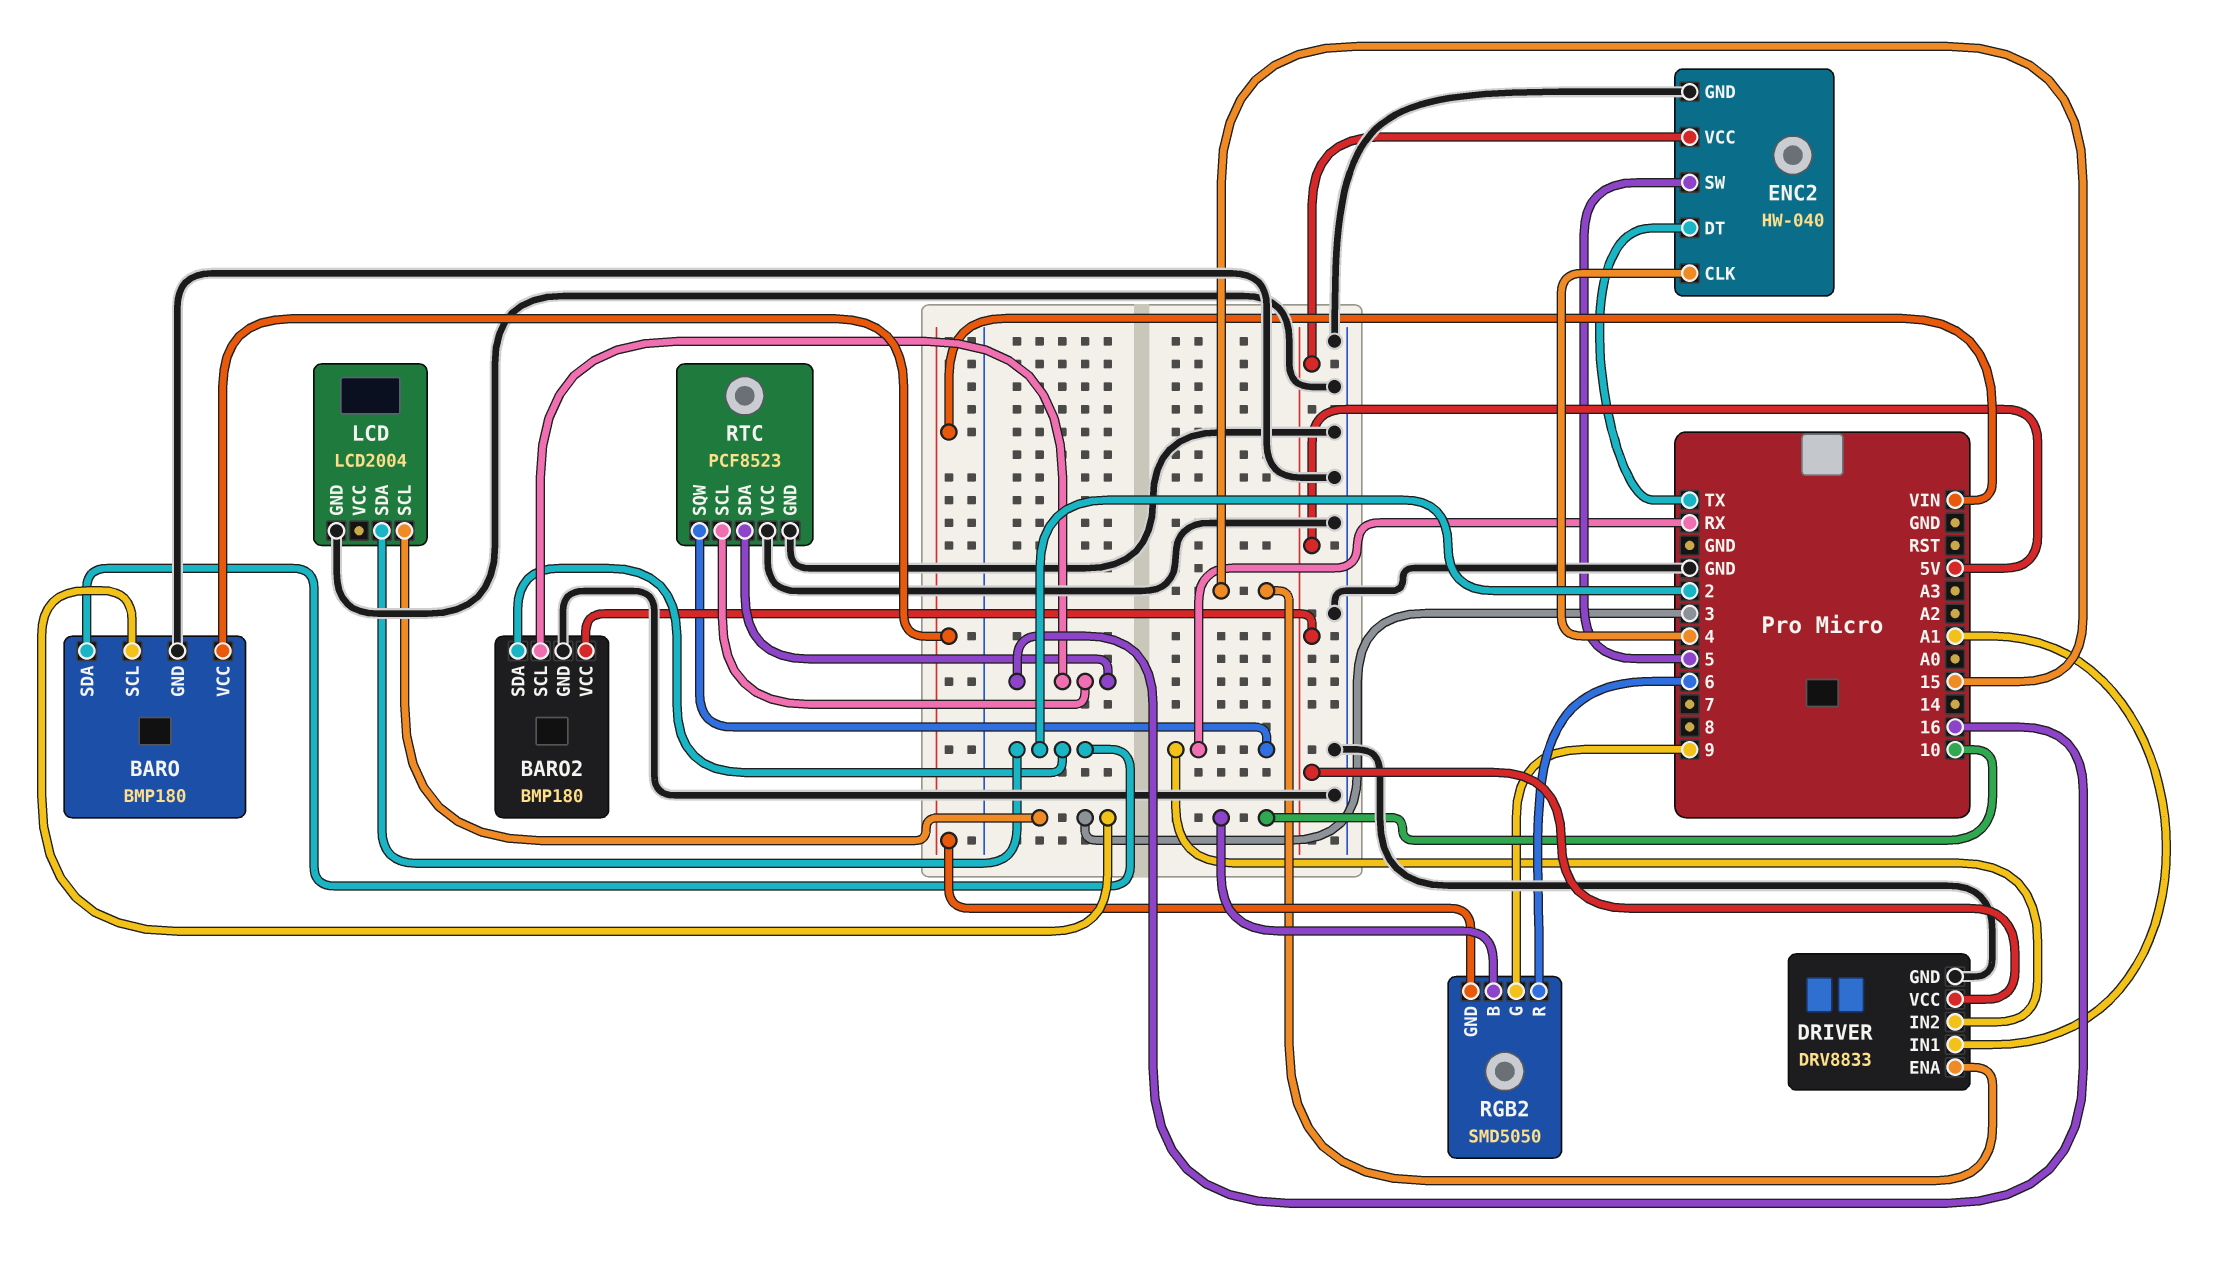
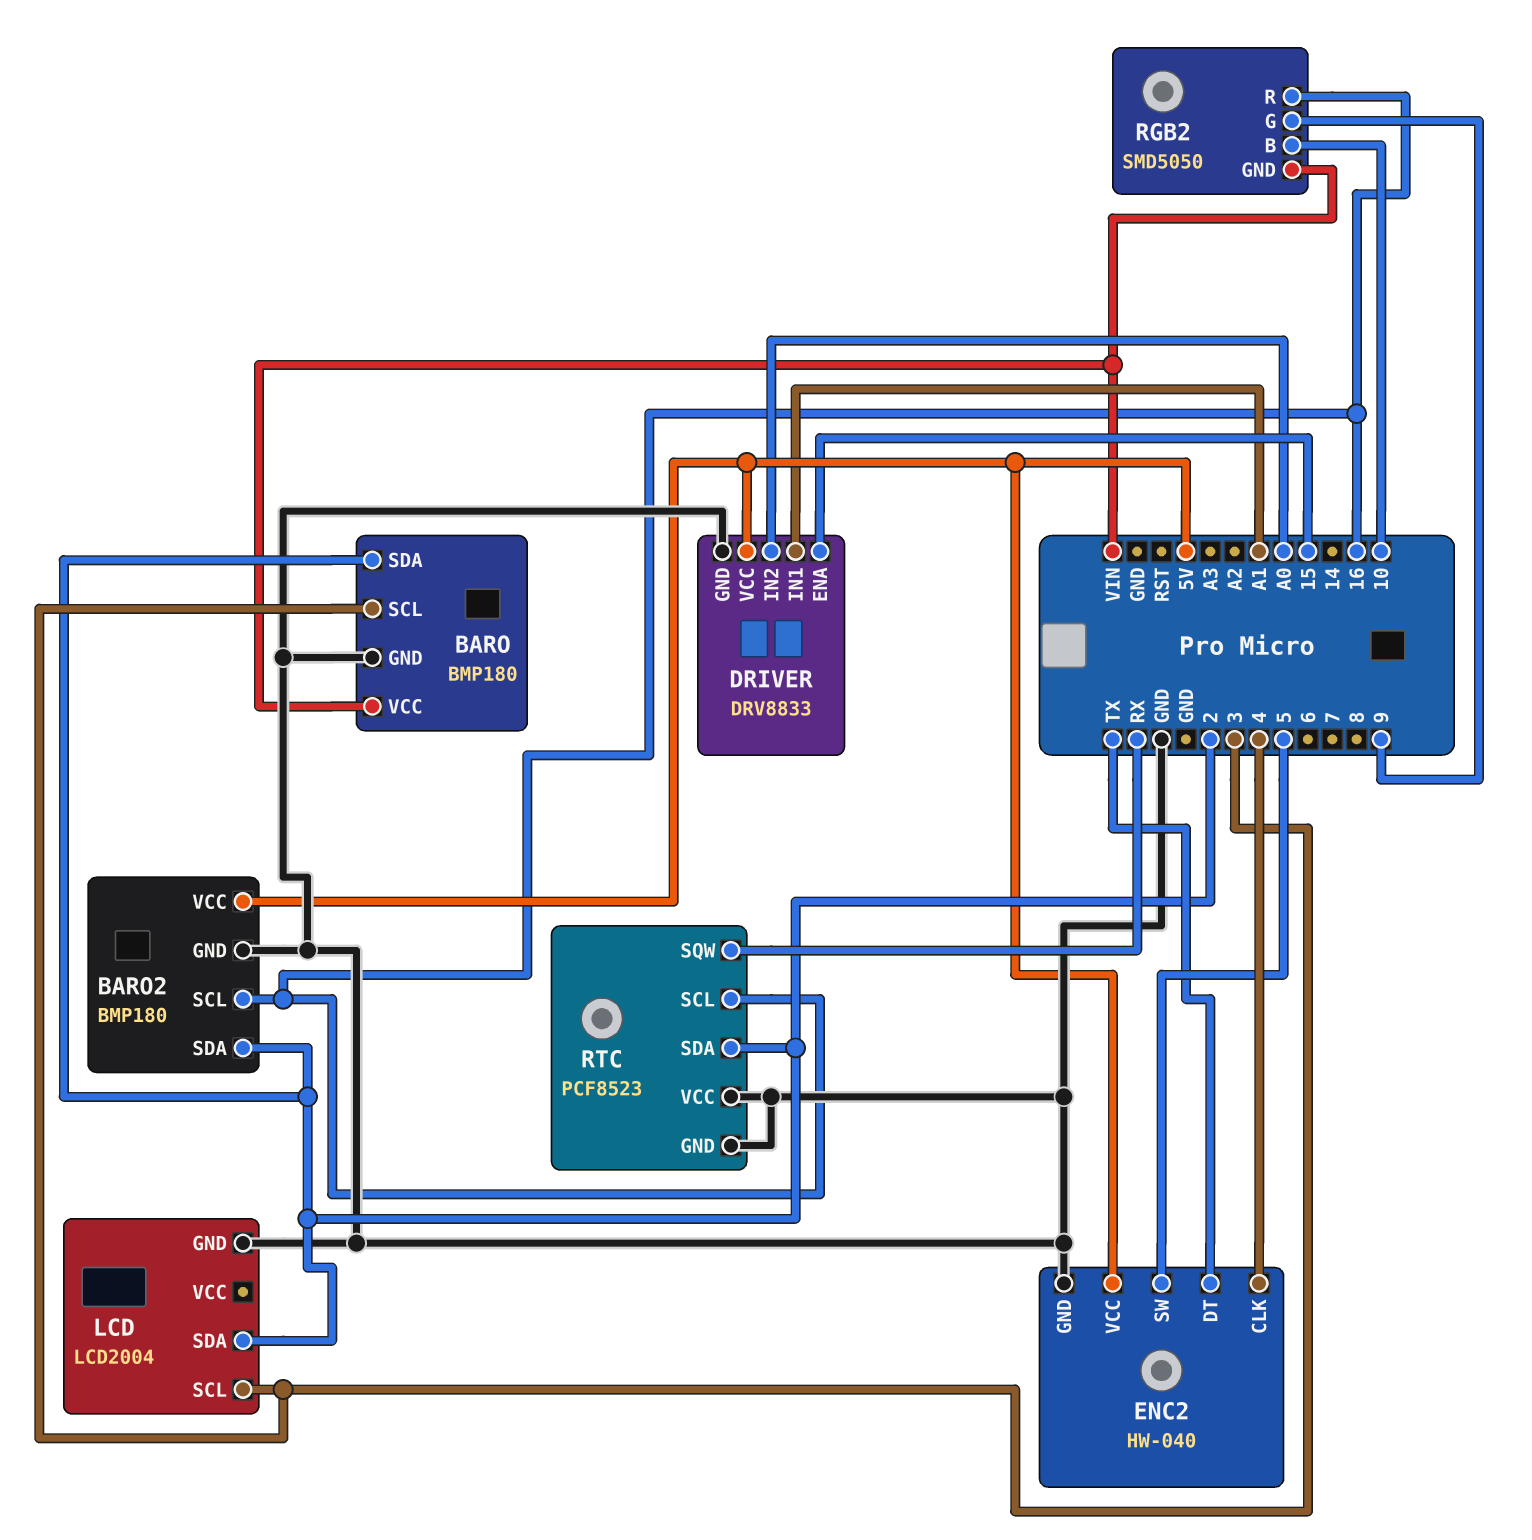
DRIVER pin IN2: RX -> A0
RGB2 pin R: 6 -> 16
RTC pin SDA: 16 -> 2

